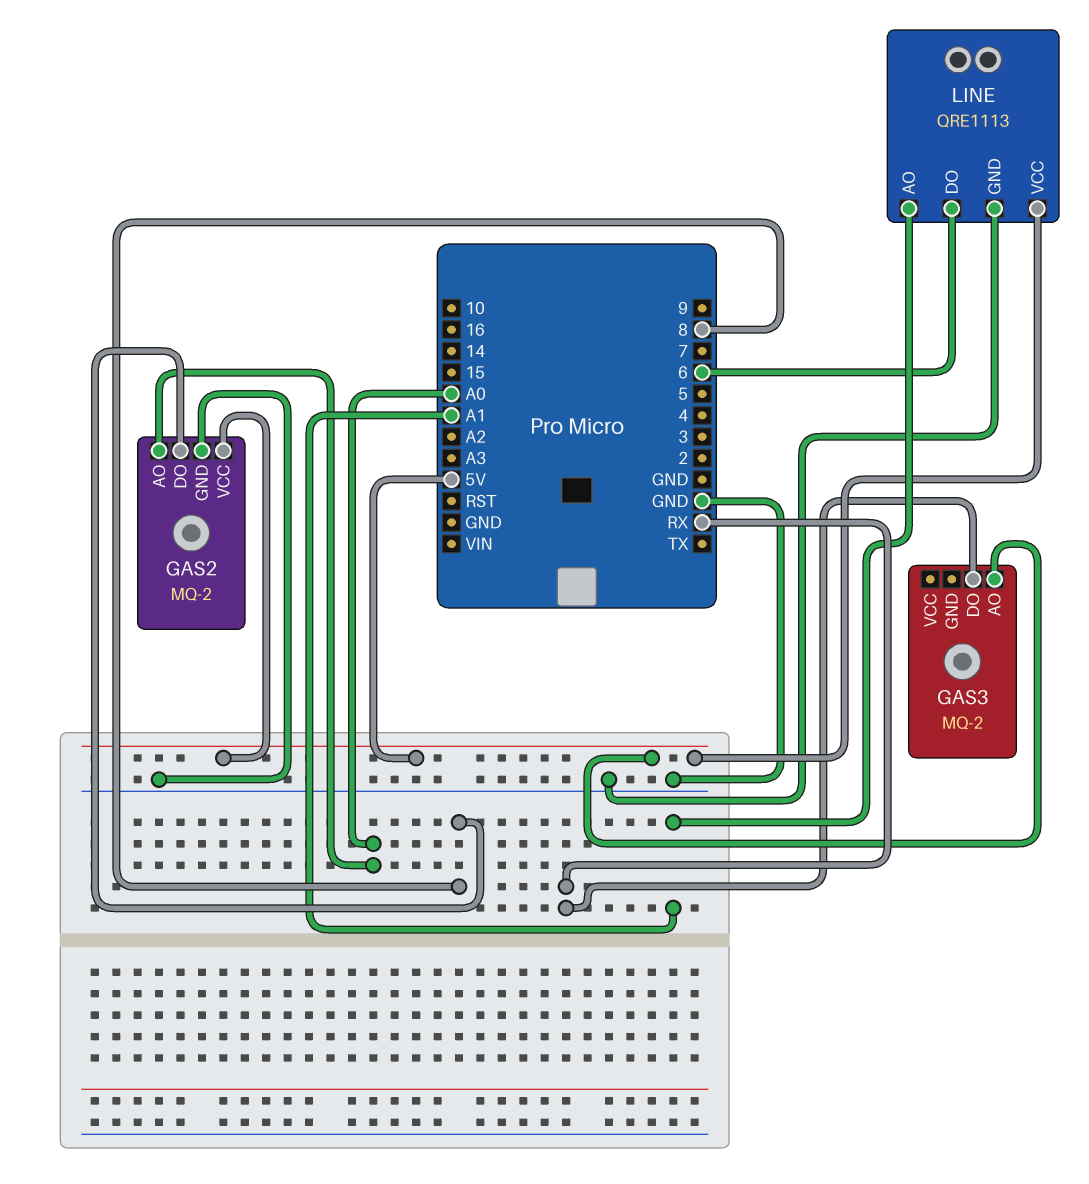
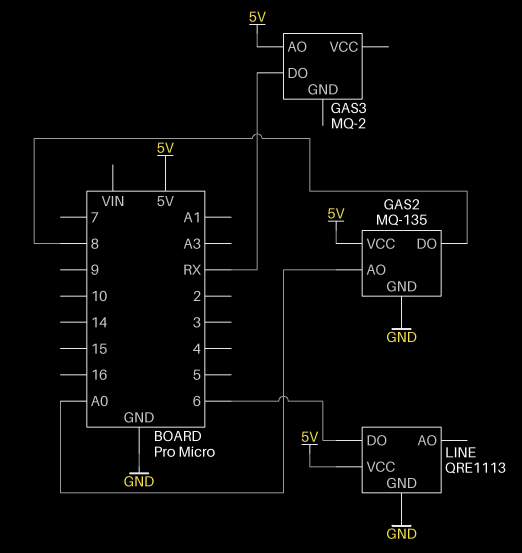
GAS2: MQ-2 -> MQ-135
LINE pin AO: A1 -> none

